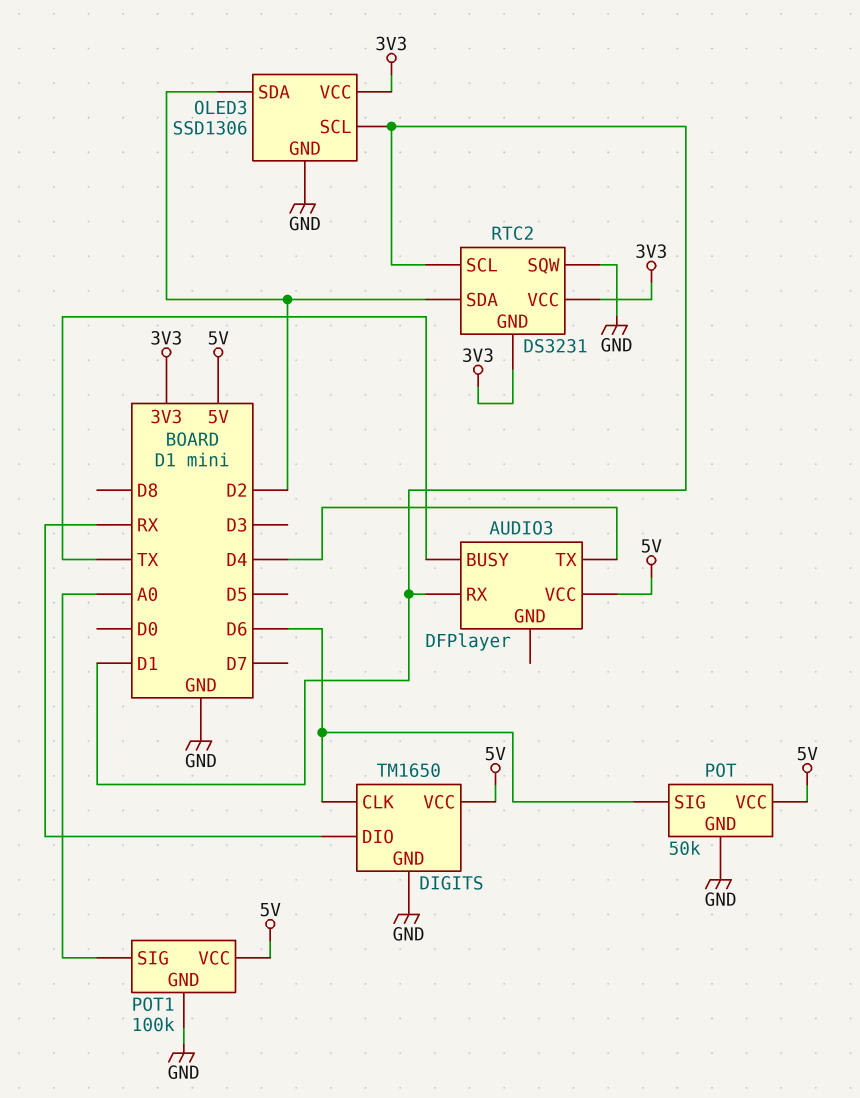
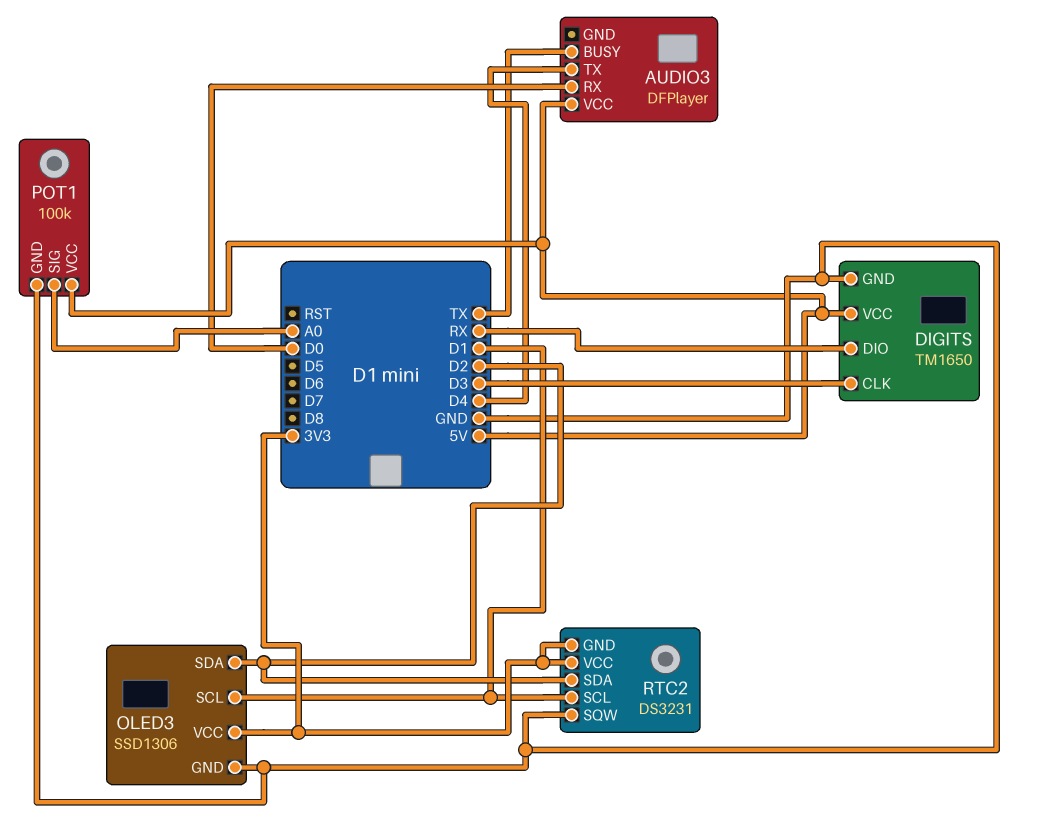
AUDIO3 pin RX: D1 -> D0
DIGITS pin CLK: D6 -> D3
POT: 50k -> none
POT pin GND: GND -> none
POT pin SIG: D6 -> none
POT pin VCC: 5V -> none

